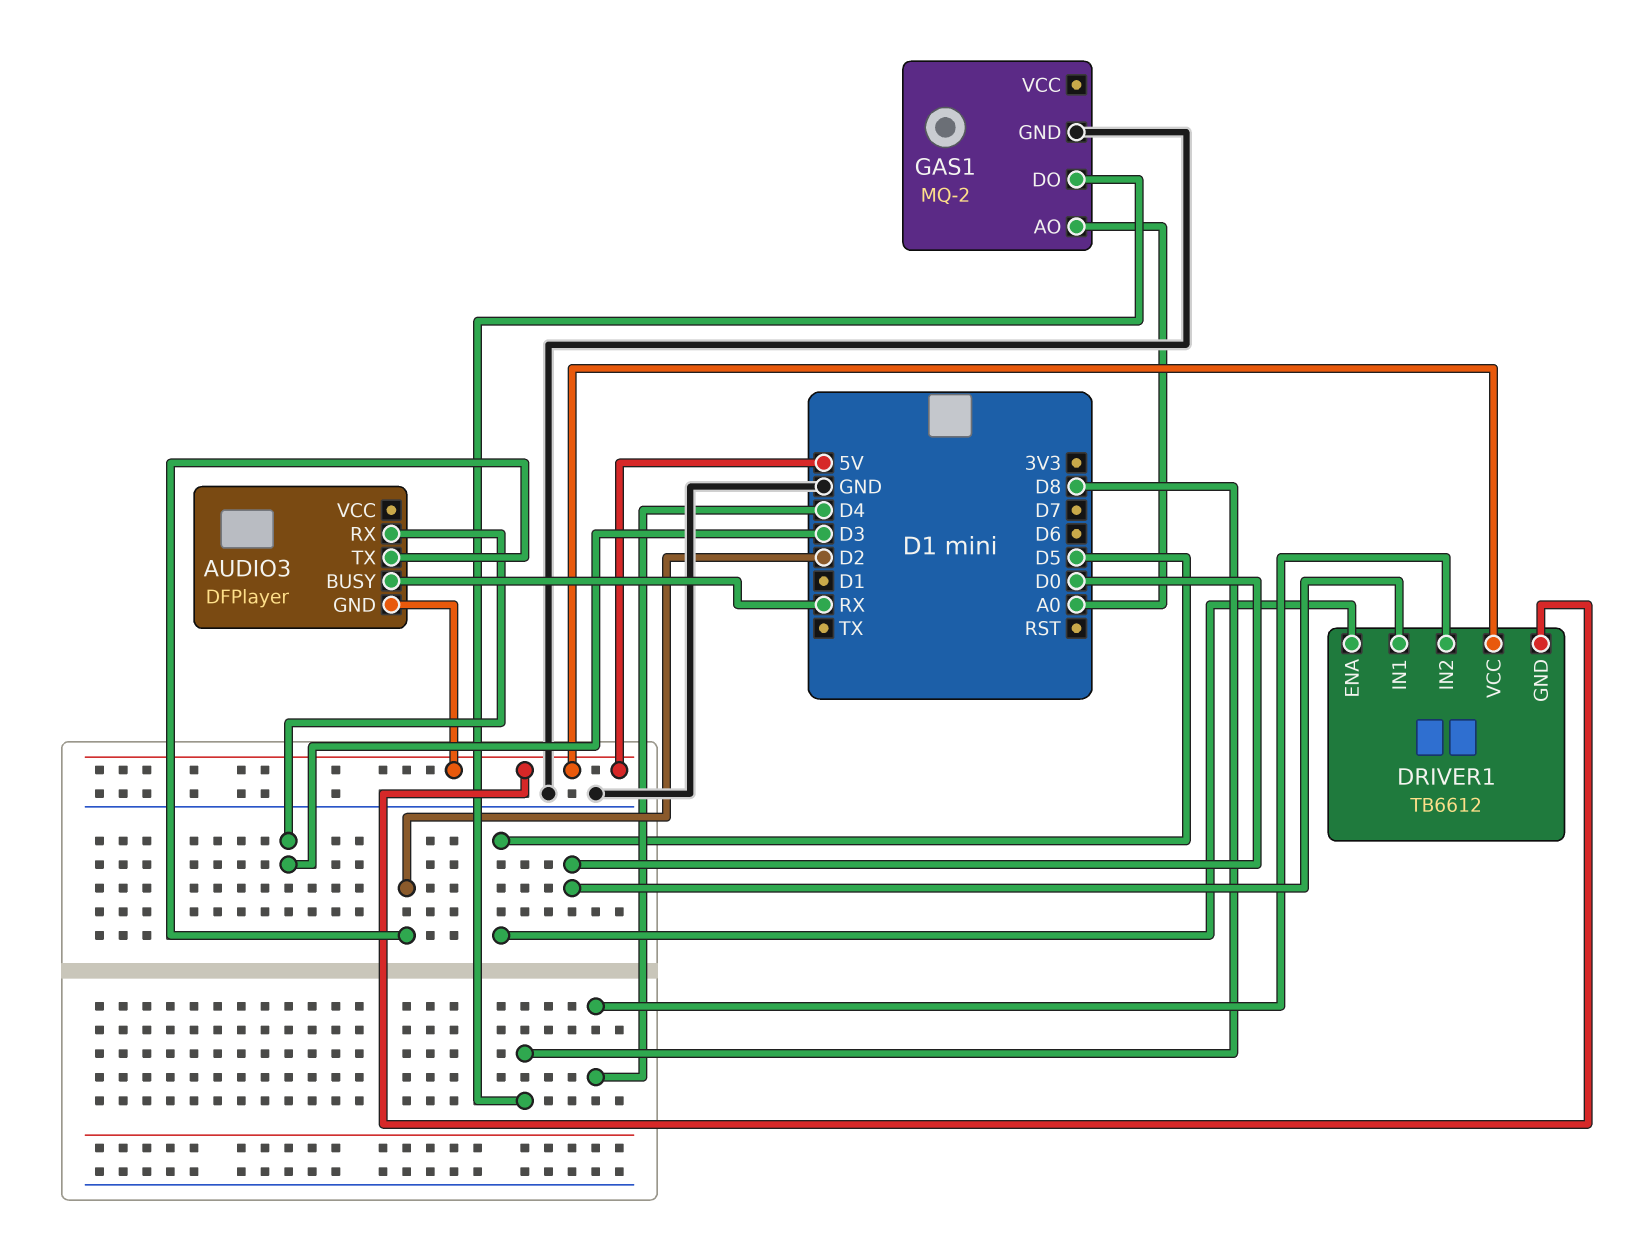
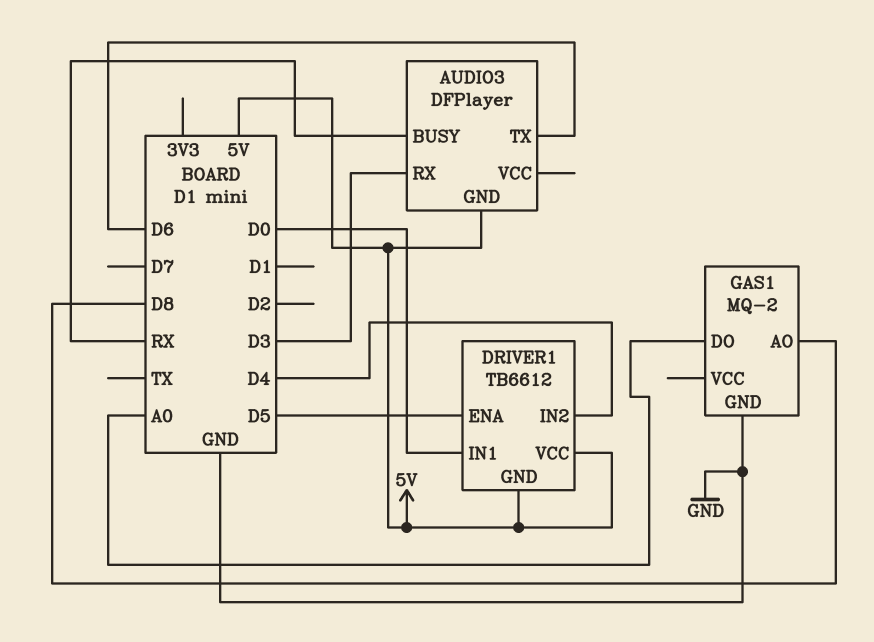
AUDIO3 pin TX: D2 -> D6
GAS1 pin AO: A0 -> D8
GAS1 pin DO: D8 -> A0

